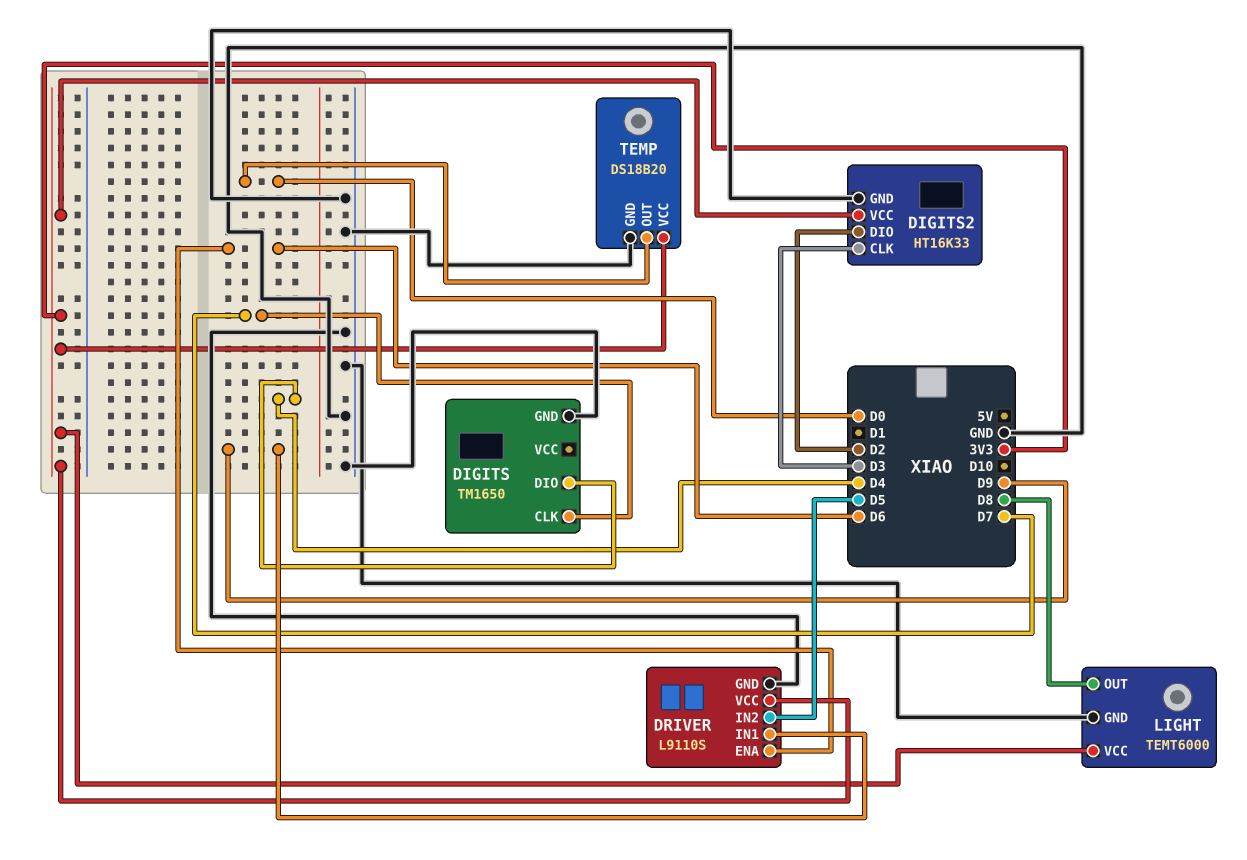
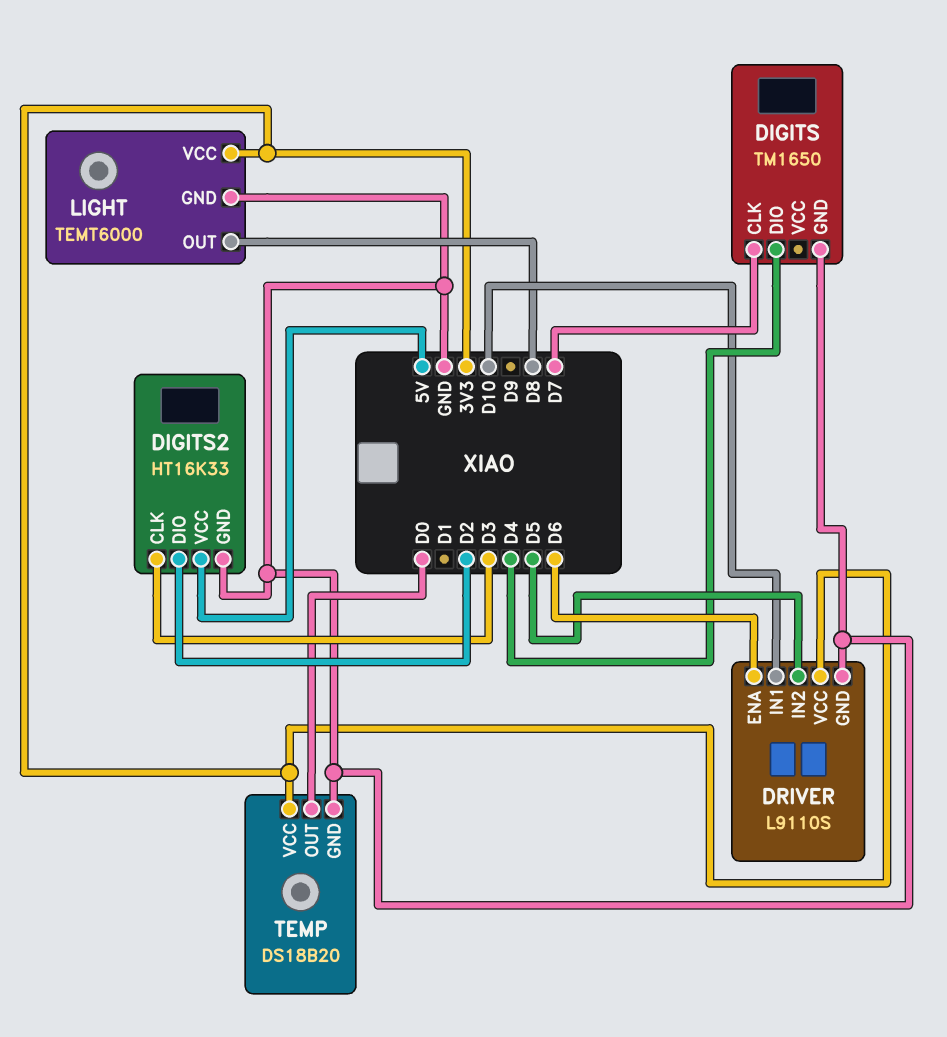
DIGITS2 pin VCC: 3V3 -> 5V
DRIVER pin IN1: D9 -> D10

